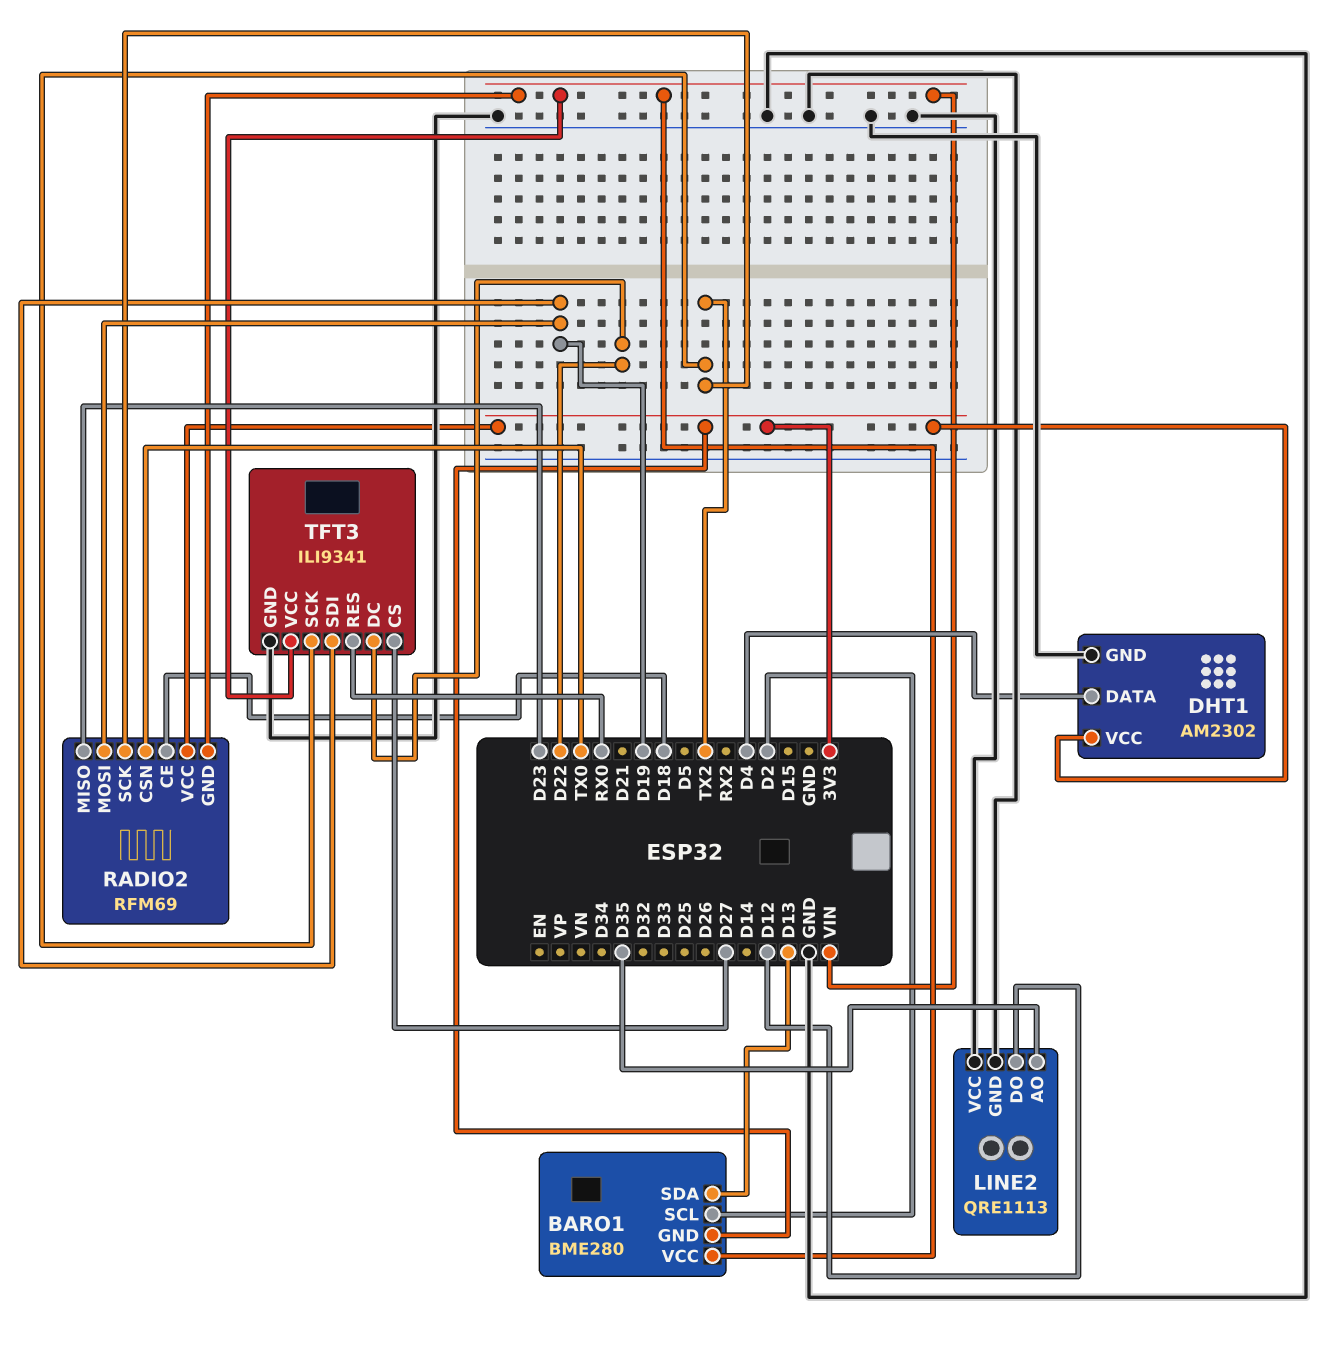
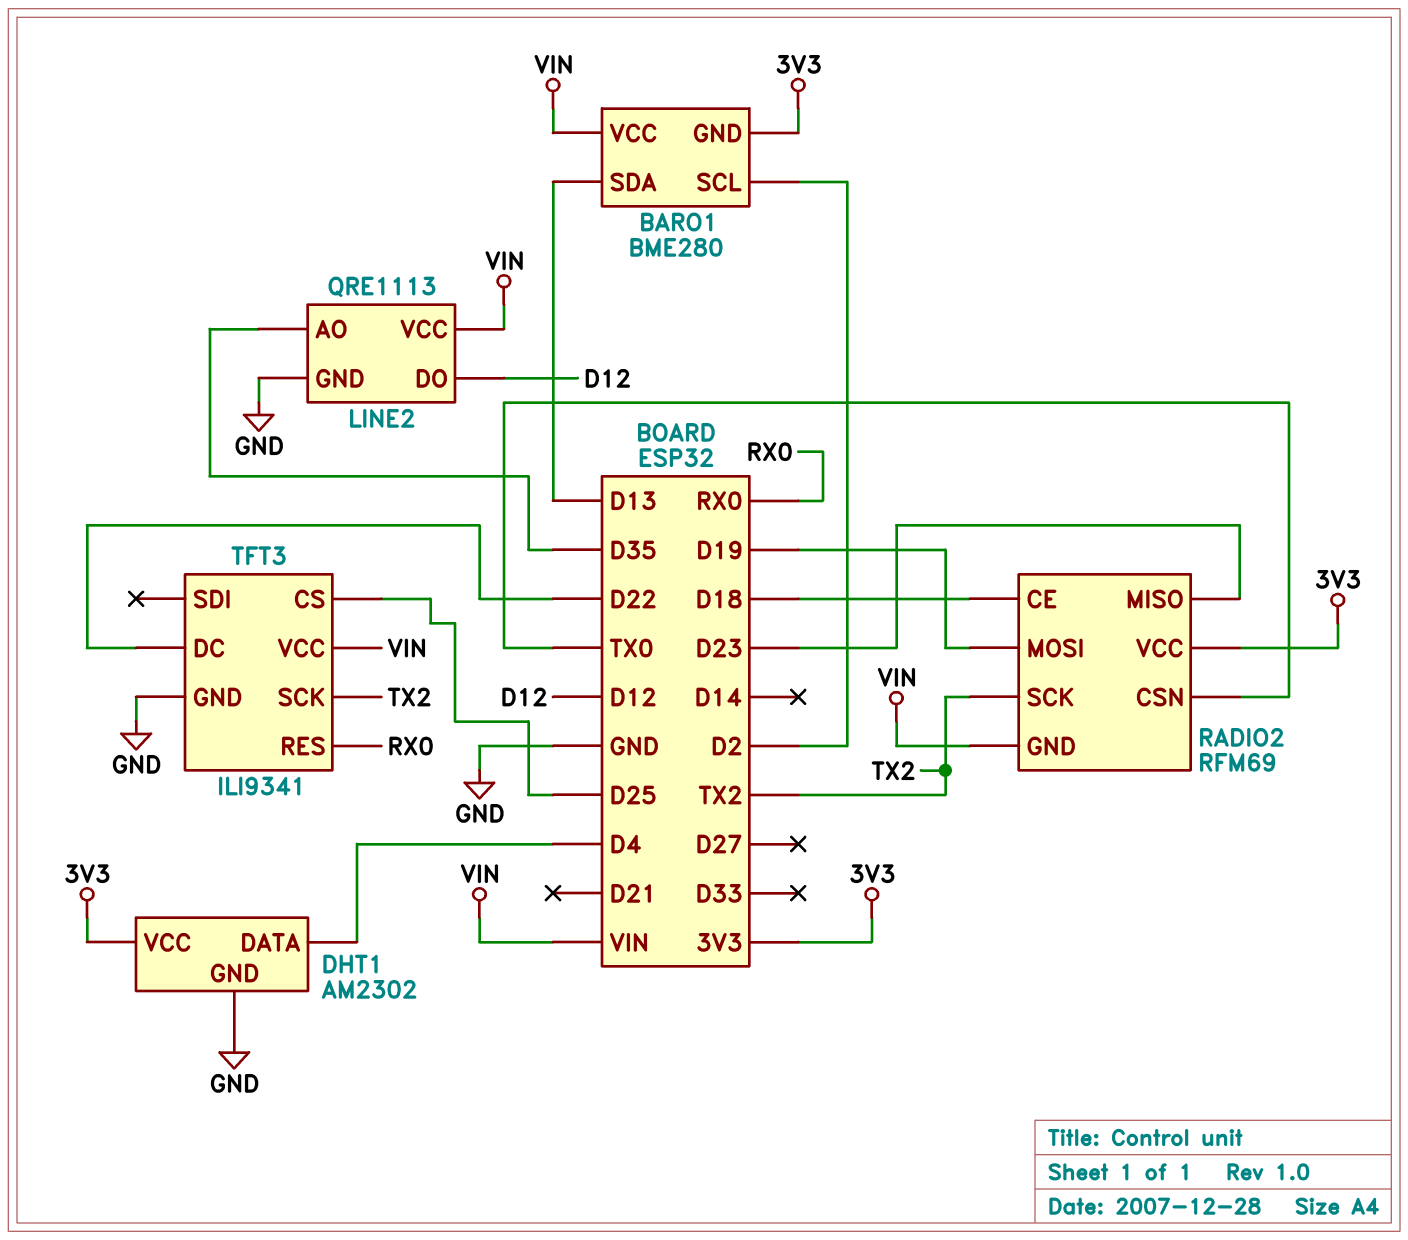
LINE2 pin VCC: GND -> VIN
TFT3 pin CS: D27 -> D25
TFT3 pin SDI: D19 -> none

